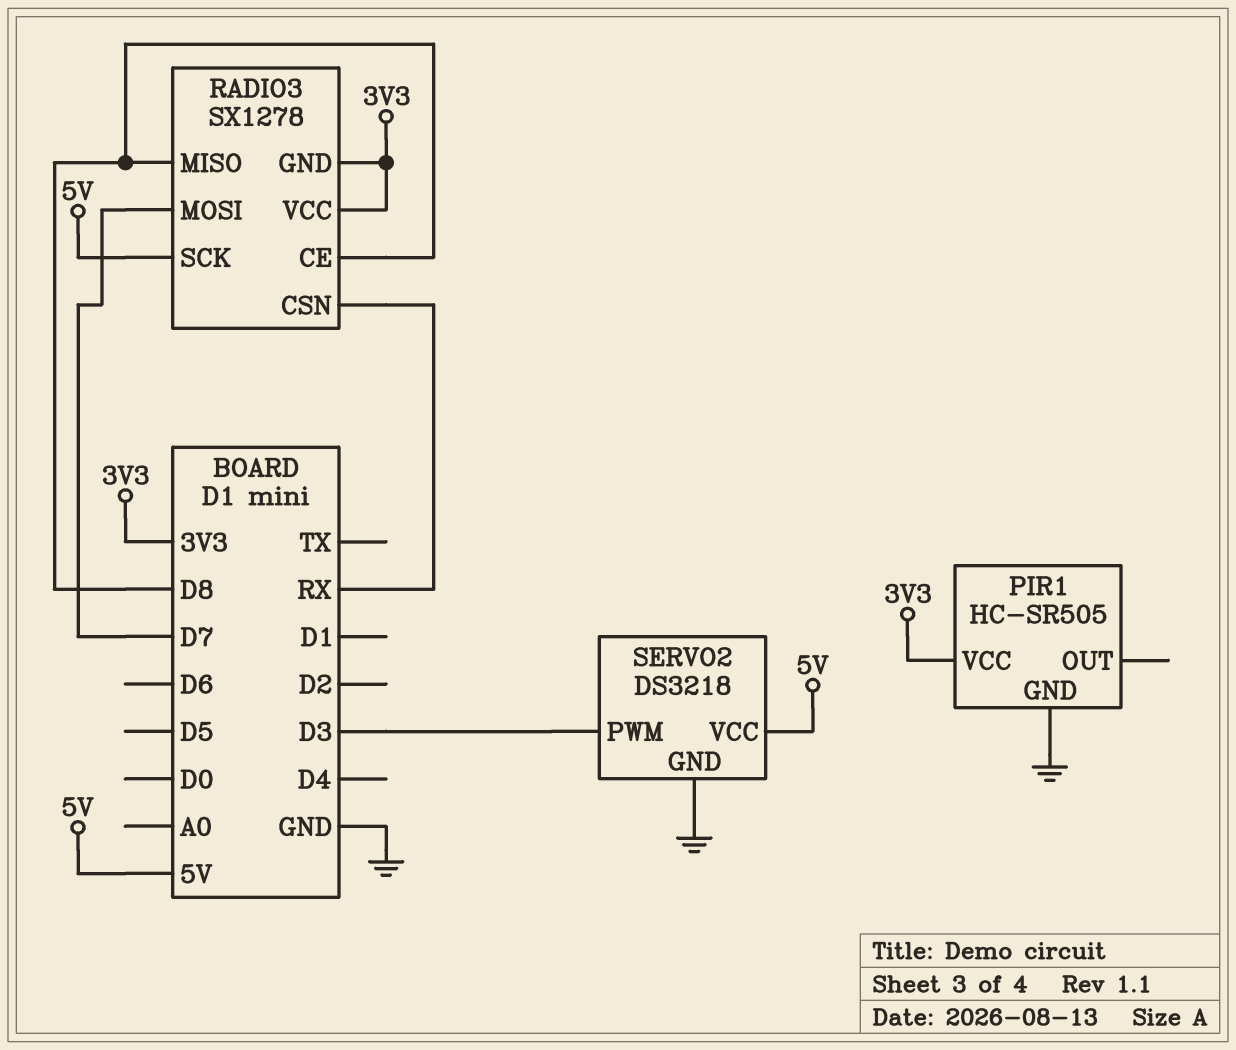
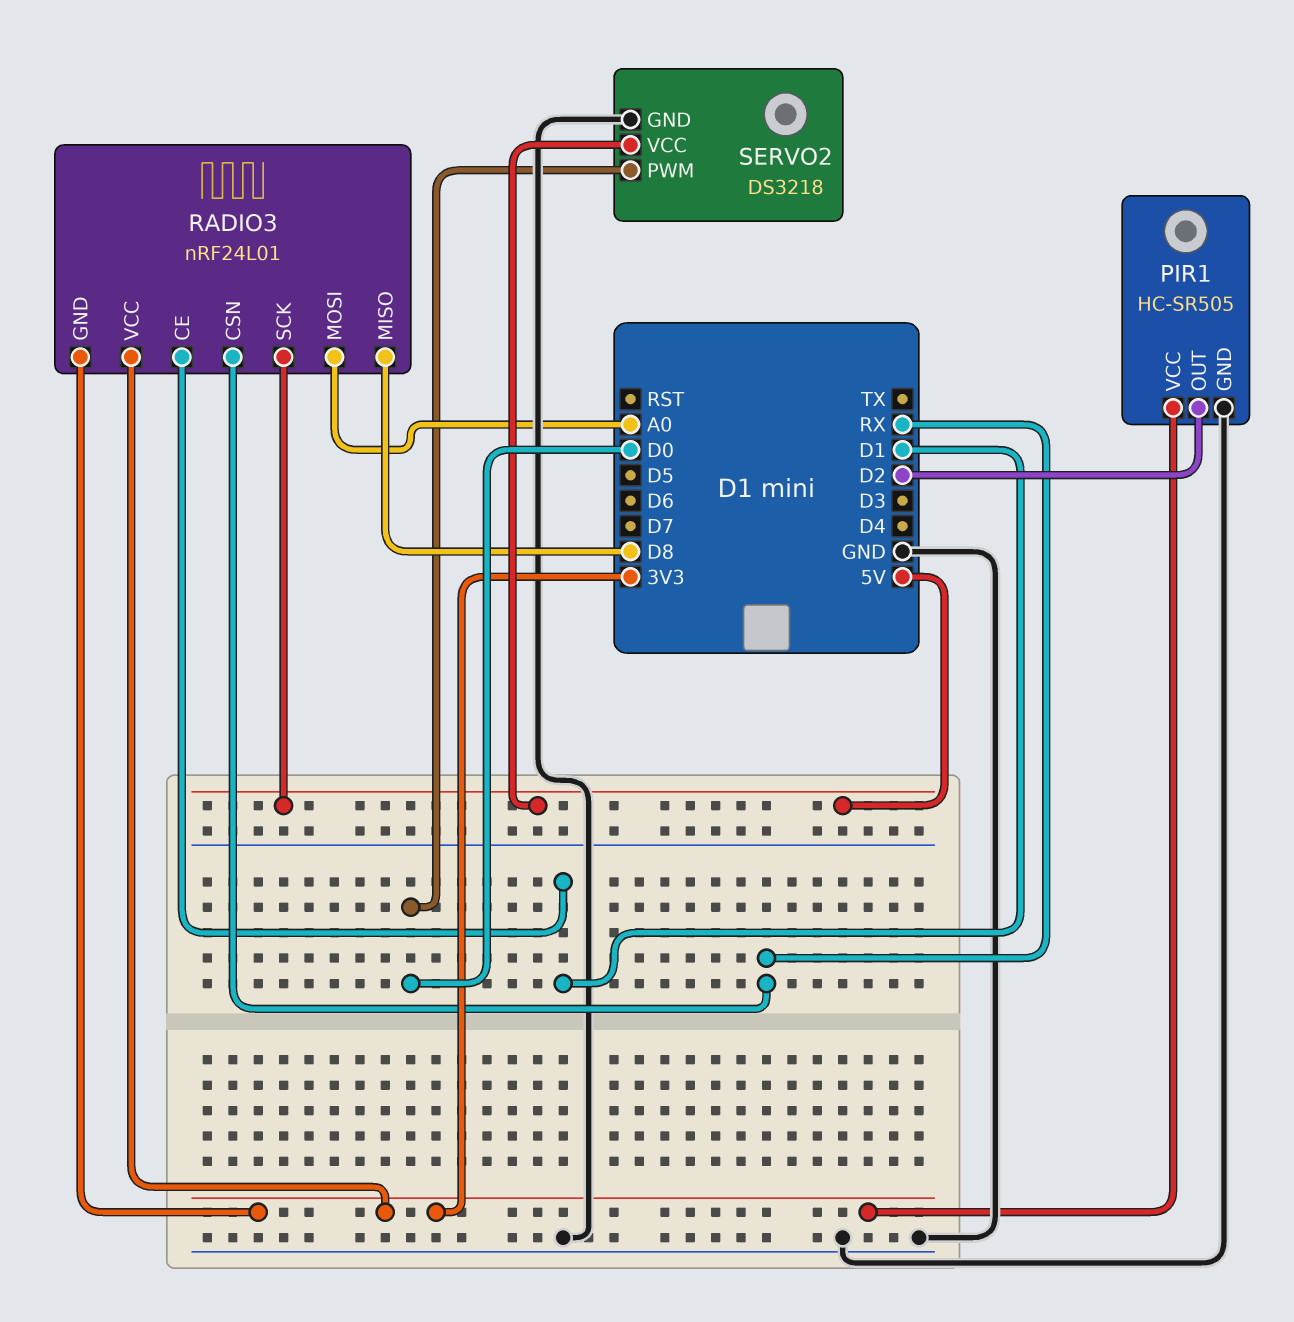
PIR1 pin OUT: none -> D2
RADIO3: SX1278 -> nRF24L01
RADIO3 pin CE: D8 -> D1
RADIO3 pin MOSI: D7 -> A0
SERVO2 pin PWM: D3 -> D0

